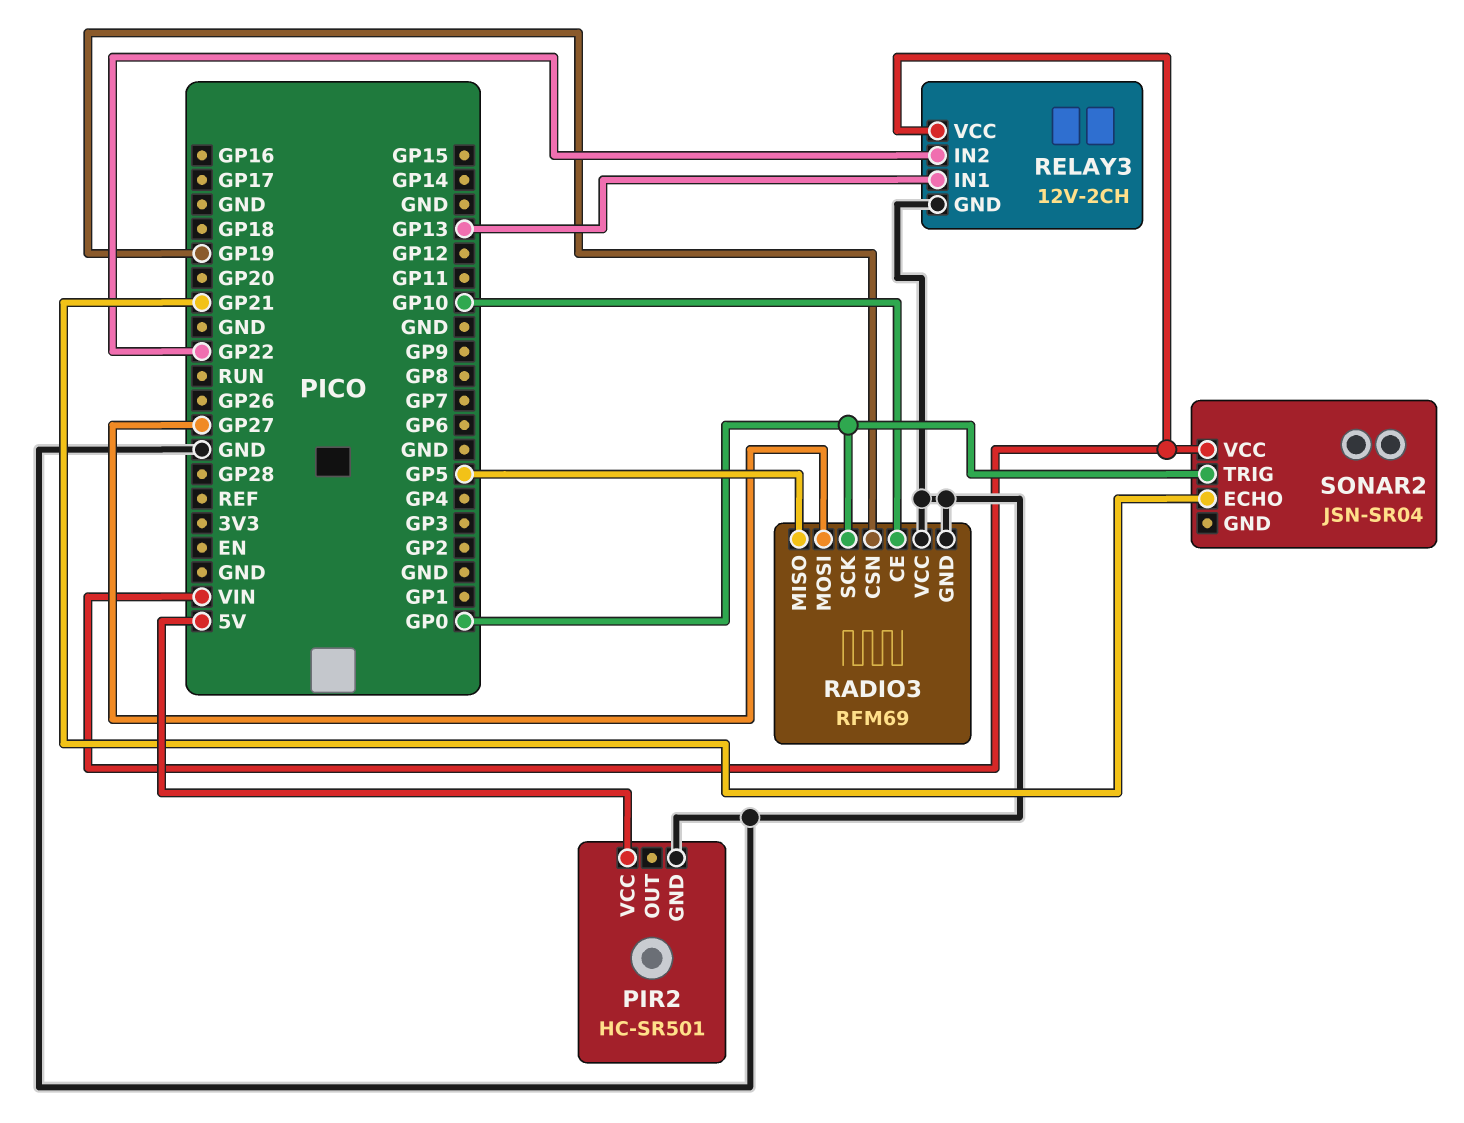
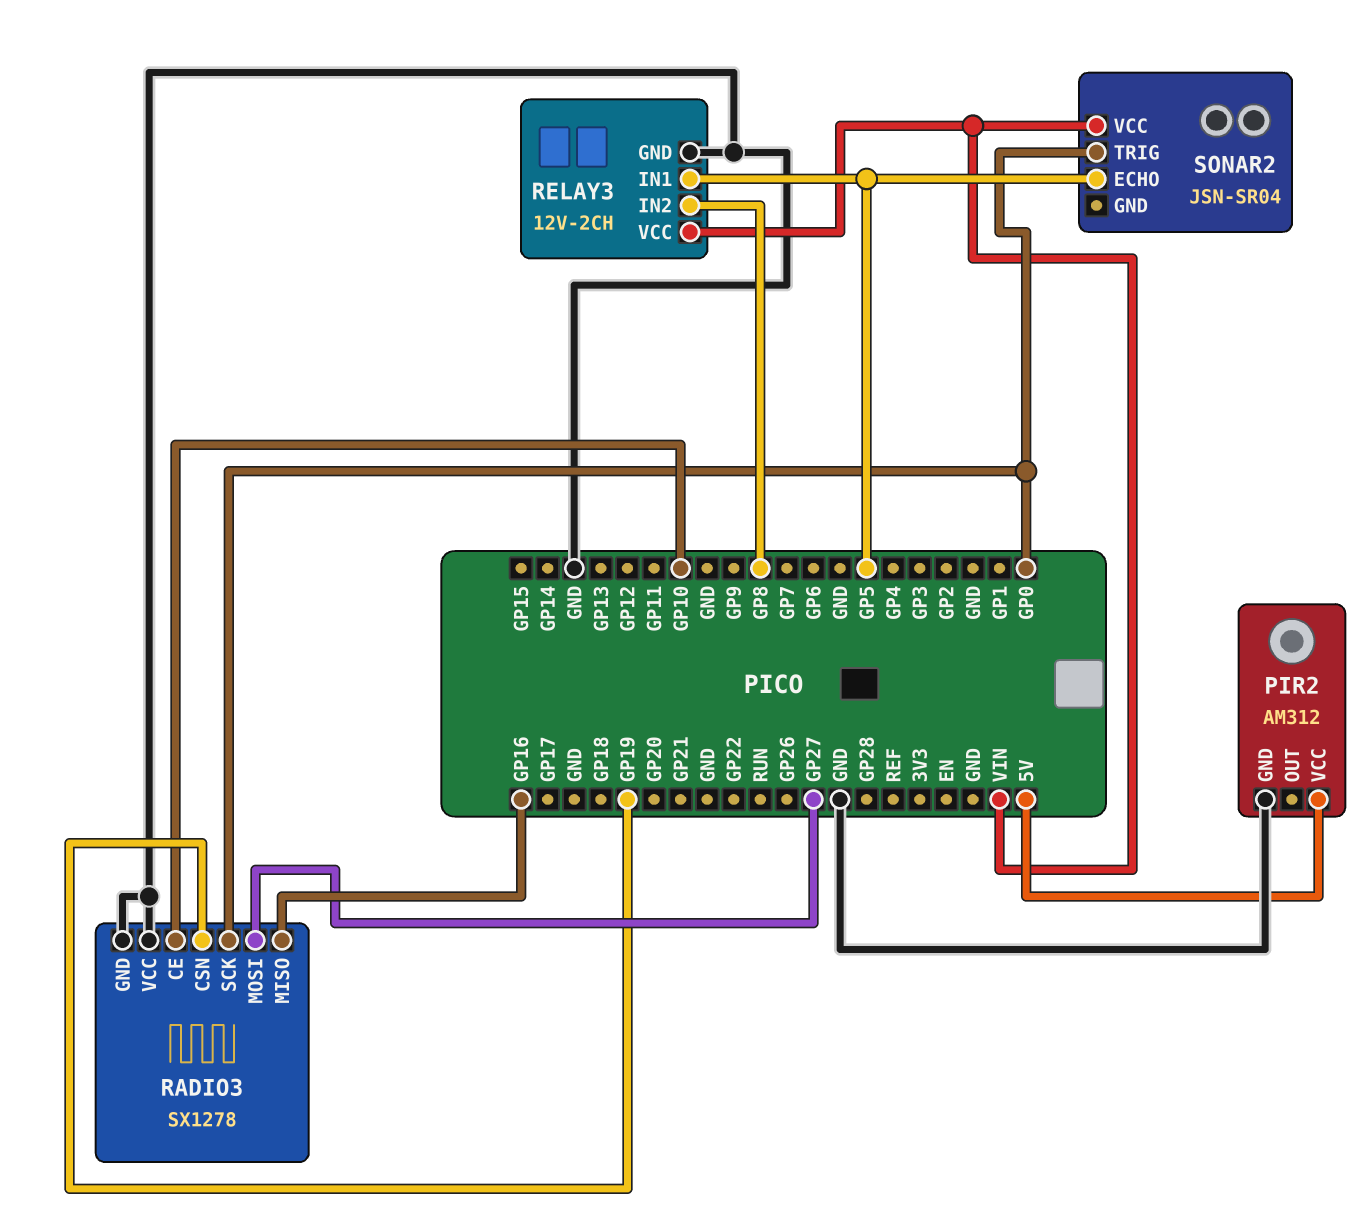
PIR2: HC-SR501 -> AM312
RADIO3: RFM69 -> SX1278
RADIO3 pin MISO: GP5 -> GP16
RELAY3 pin IN1: GP13 -> GP5
RELAY3 pin IN2: GP22 -> GP8
SONAR2 pin ECHO: GP21 -> GP5

